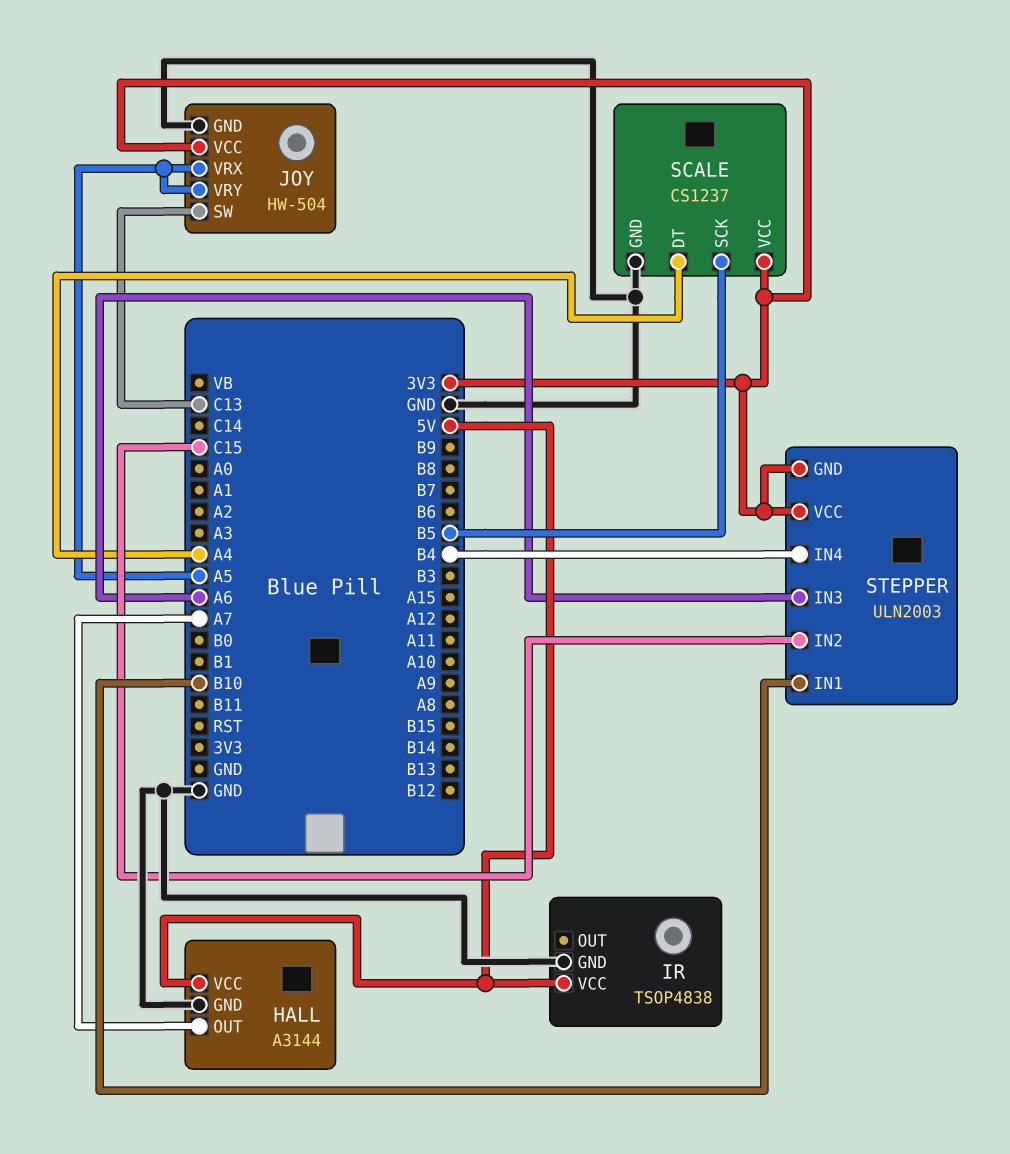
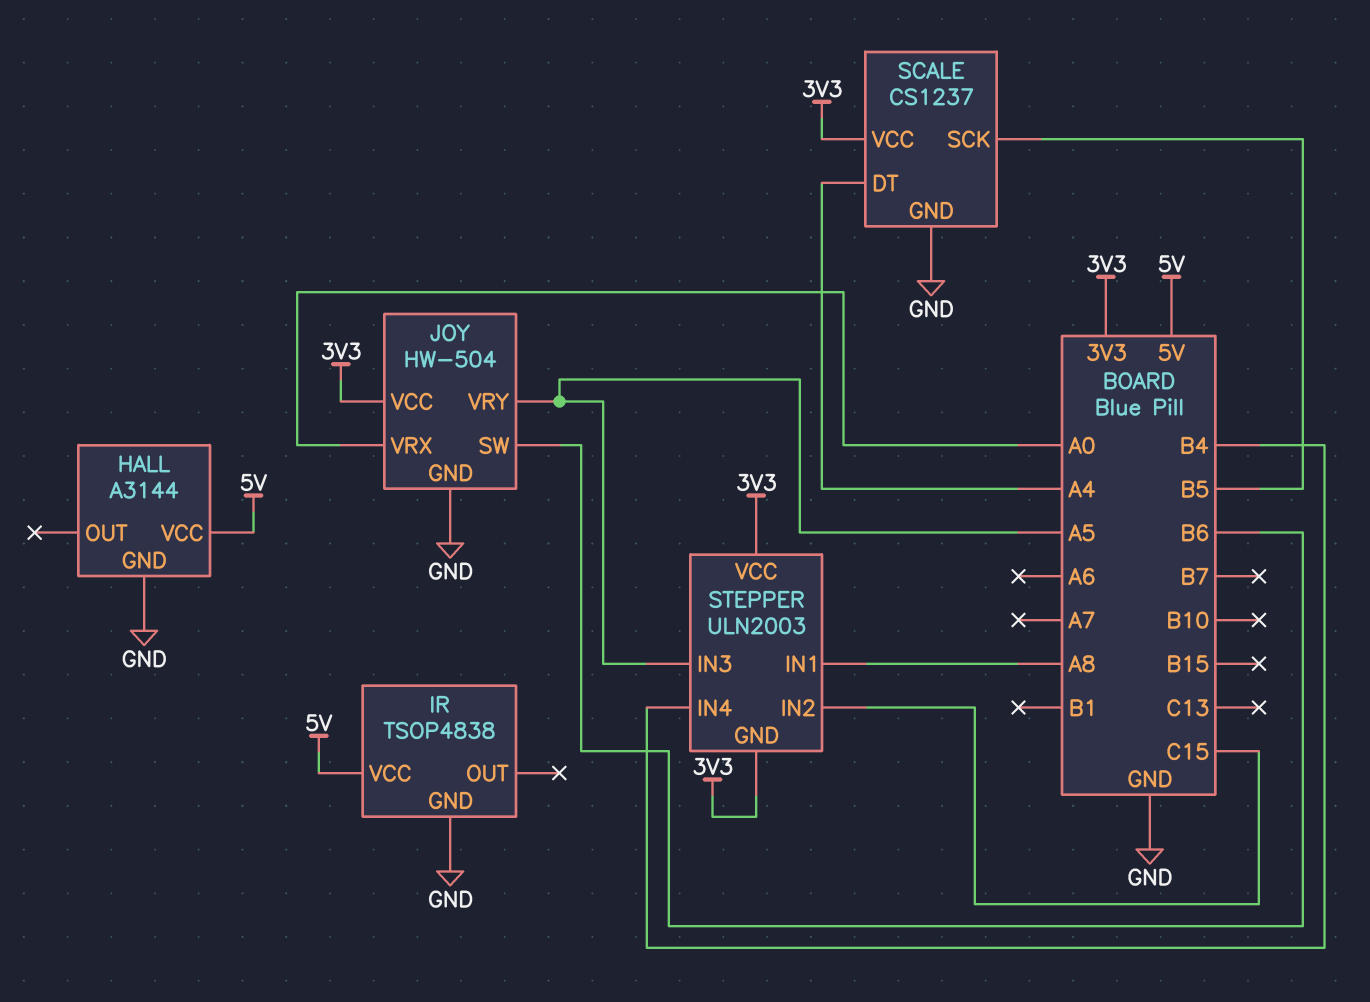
HALL pin OUT: A7 -> none
JOY pin SW: C13 -> B6
JOY pin VRX: A5 -> A0
STEPPER pin IN1: B10 -> A8
STEPPER pin IN3: A6 -> A5

